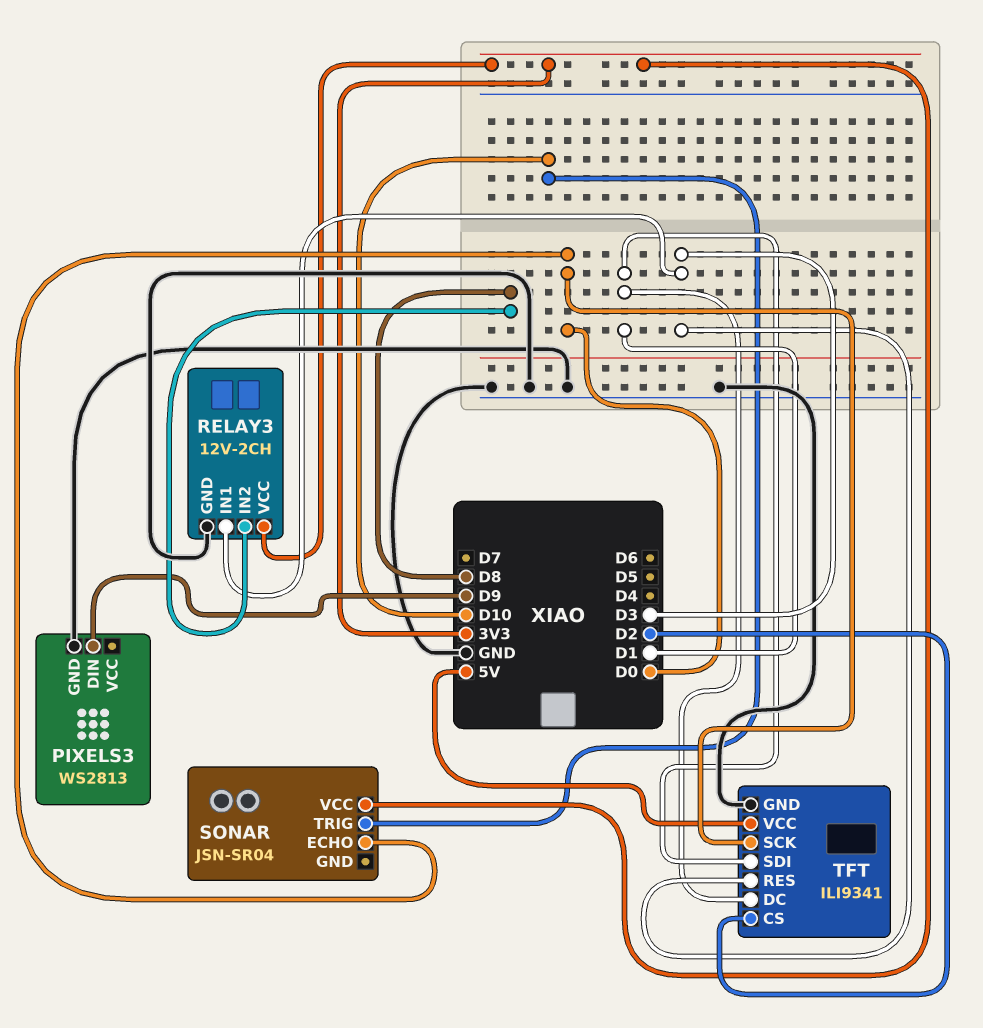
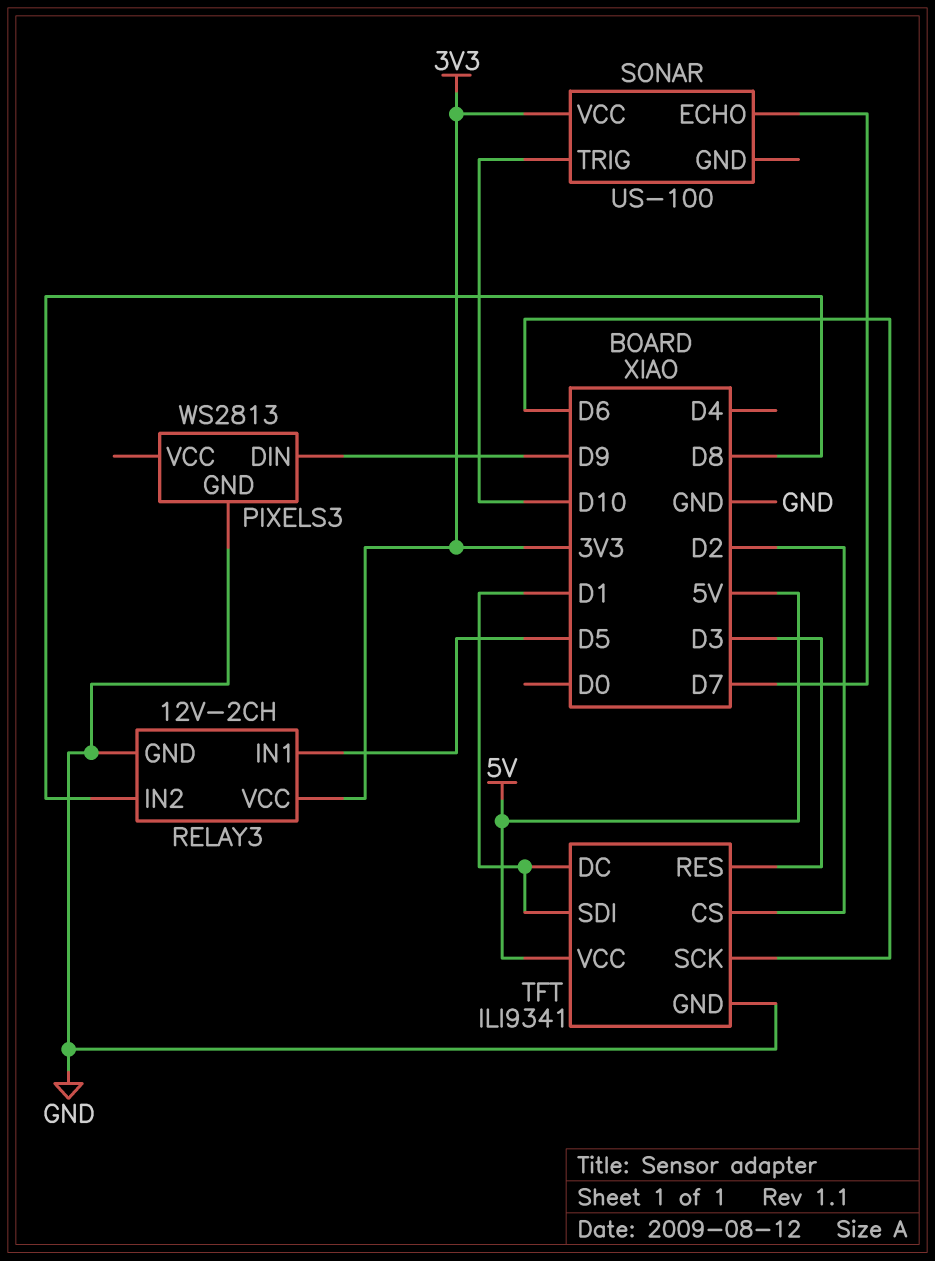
RELAY3 pin IN1: D3 -> D5
SONAR: JSN-SR04 -> US-100
SONAR pin ECHO: D0 -> D7
TFT pin SCK: D0 -> D6

